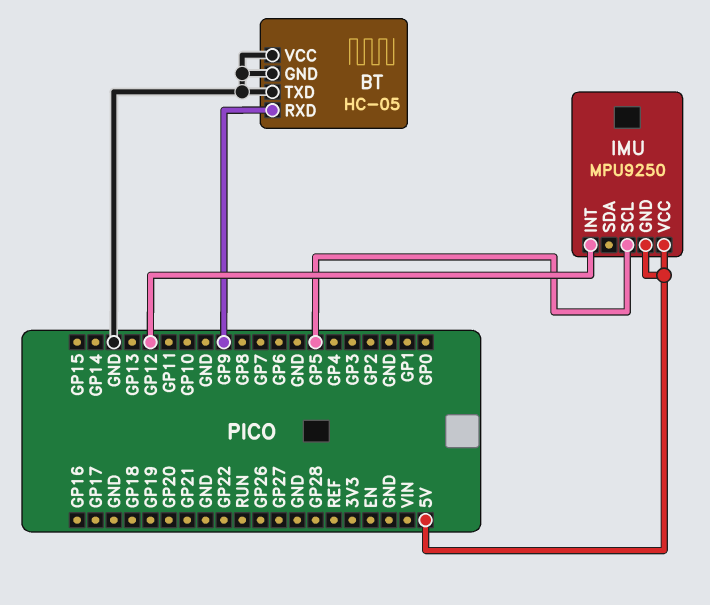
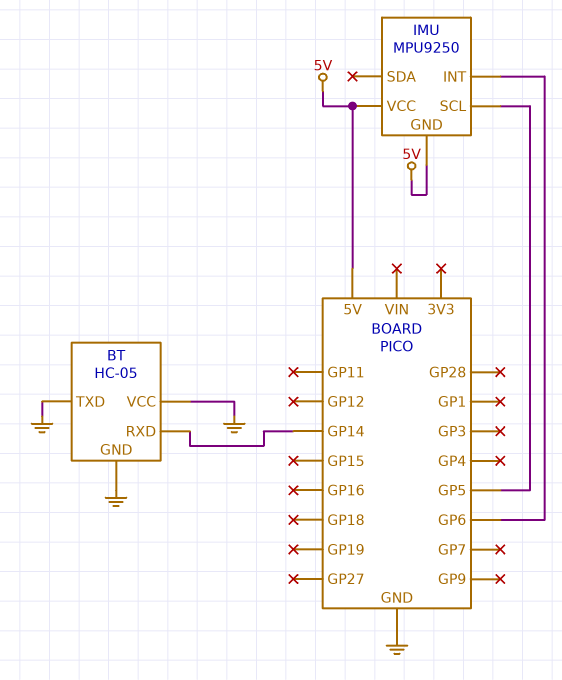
BT pin RXD: GP9 -> GP14
IMU pin INT: GP12 -> GP6

